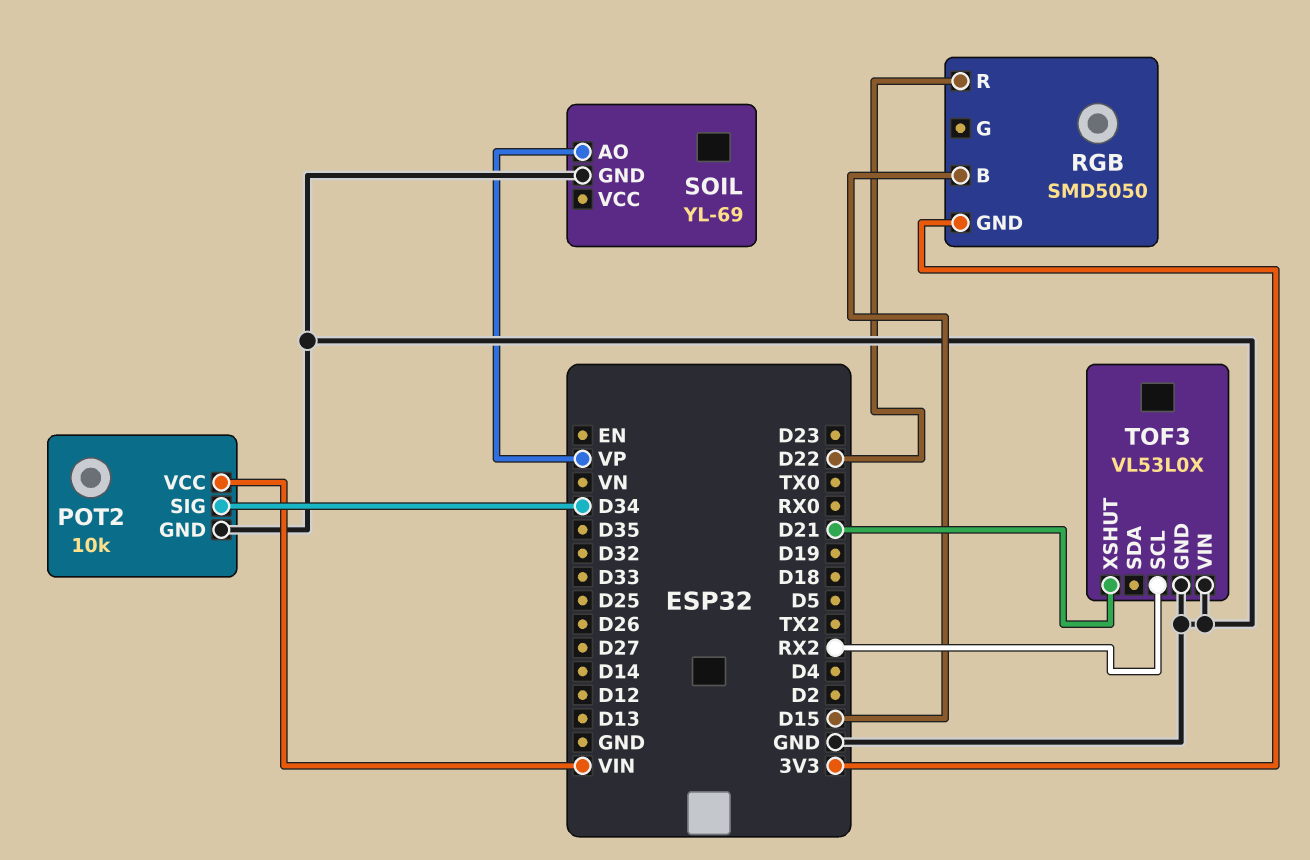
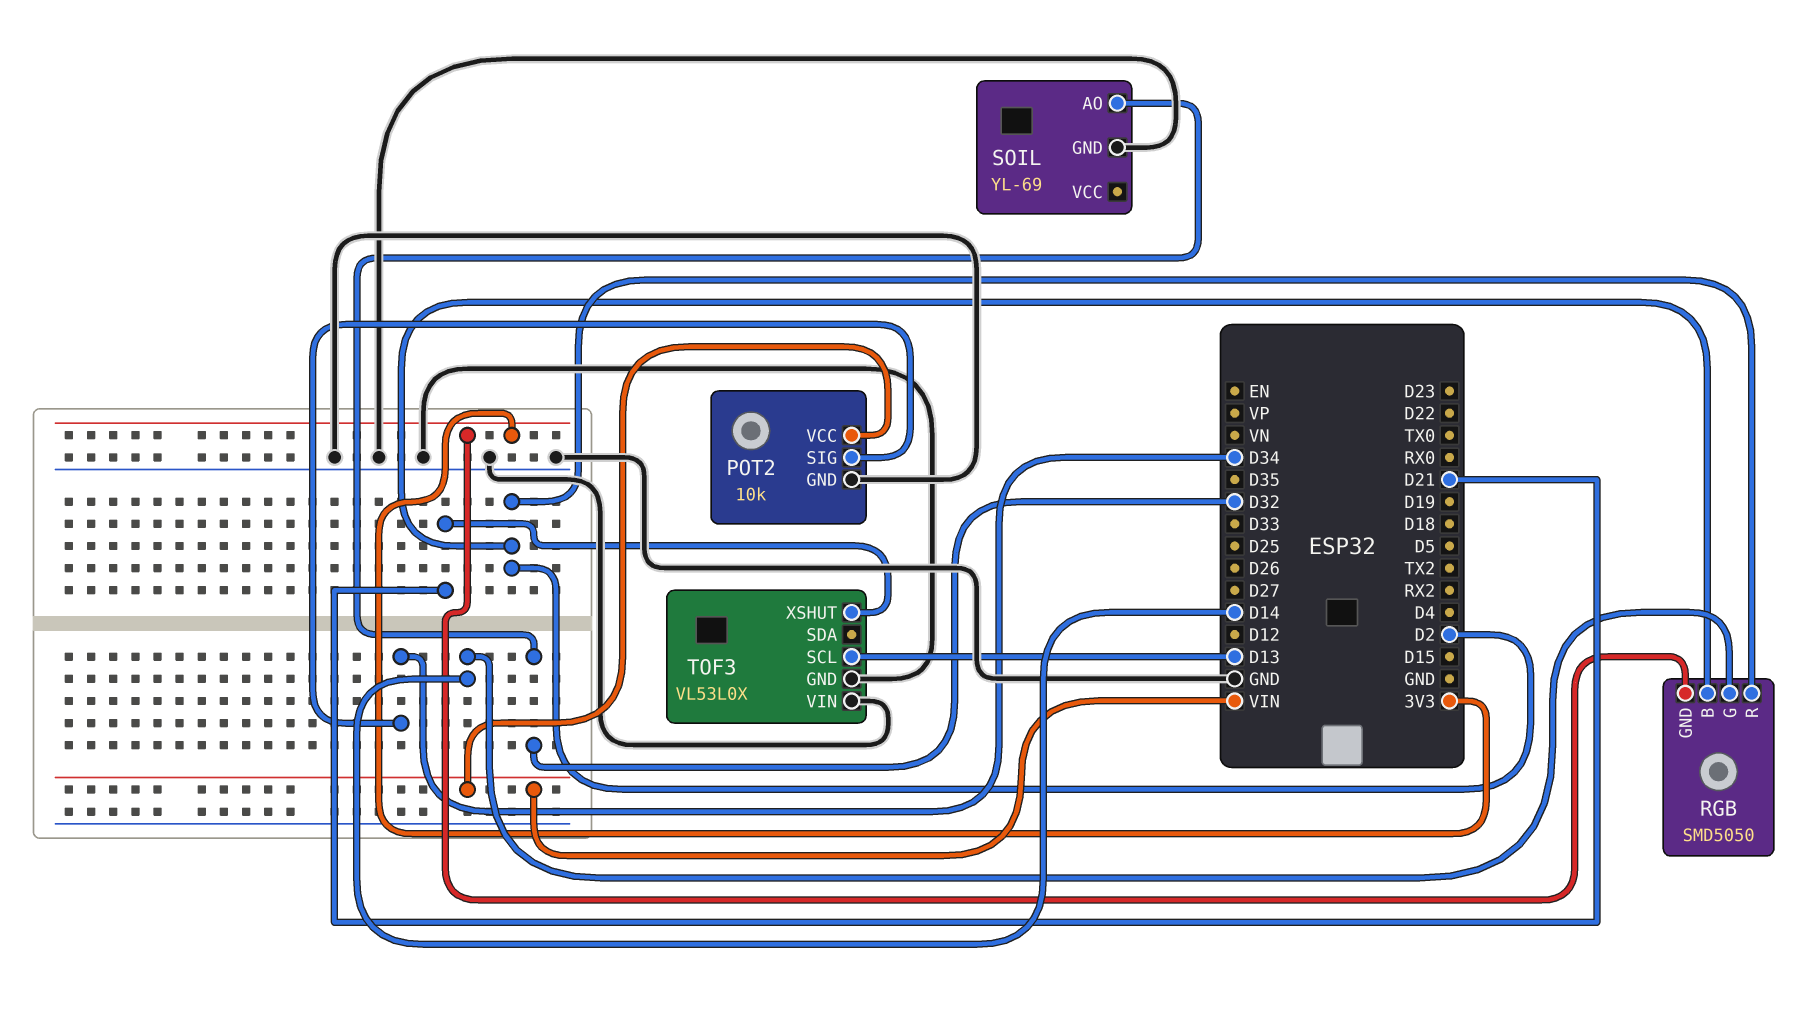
RGB pin B: D15 -> D2
RGB pin G: none -> D14
RGB pin R: D22 -> D2
SOIL pin AO: VP -> D32
TOF3 pin SCL: RX2 -> D13

